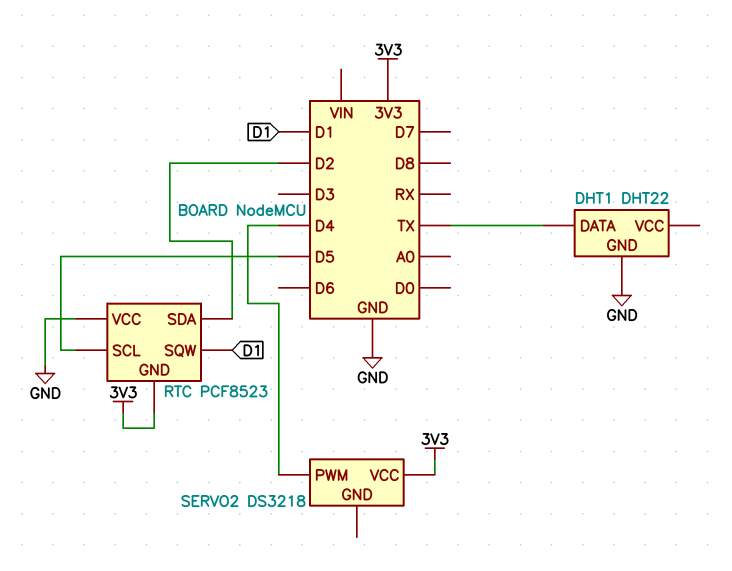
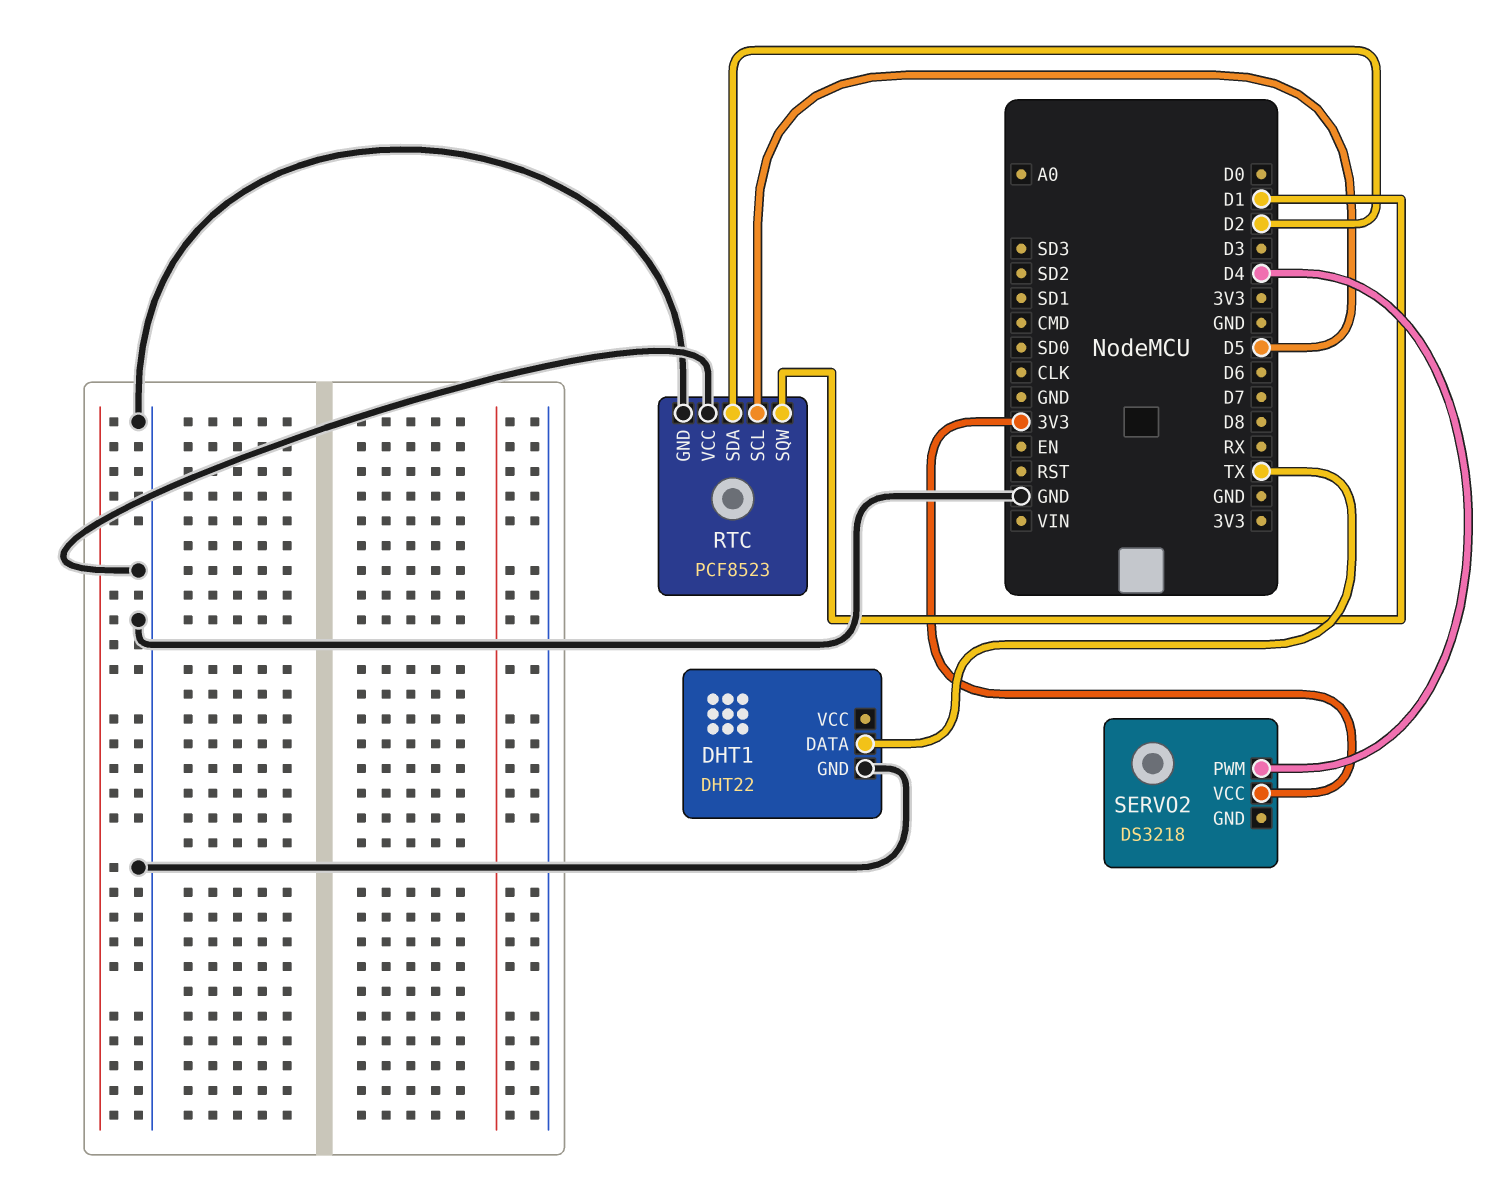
RTC pin GND: 3V3 -> GND

